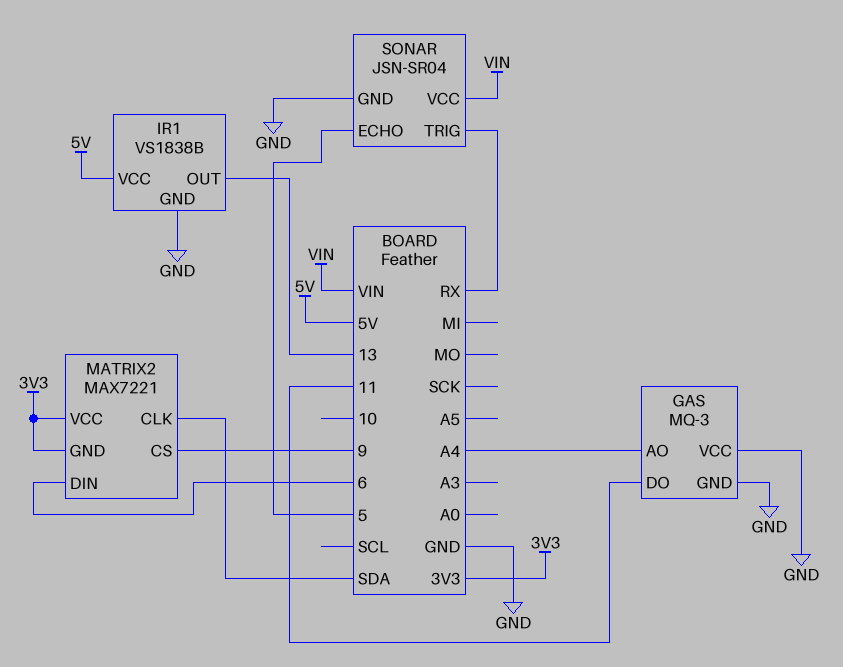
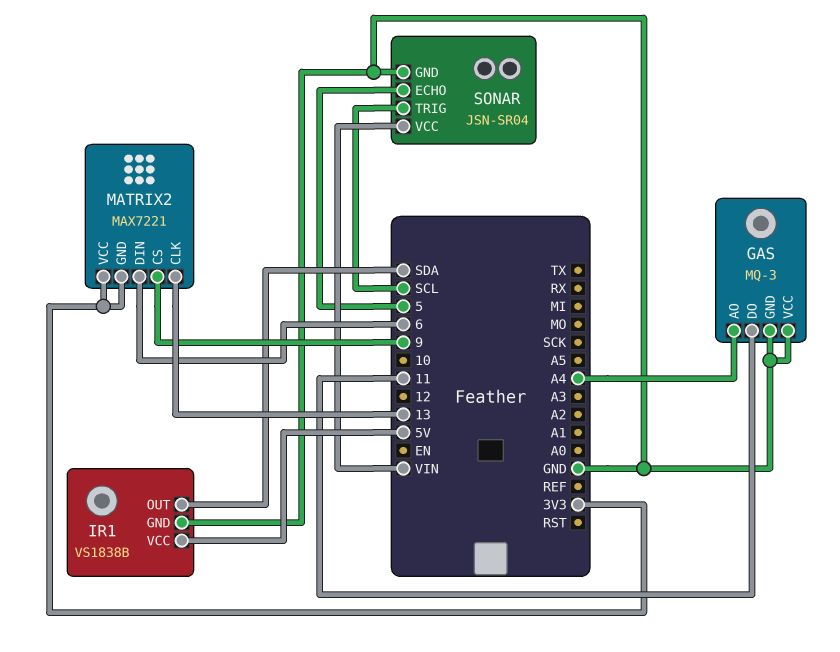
IR1 pin OUT: 13 -> SDA
MATRIX2 pin CLK: SDA -> 13
SONAR pin TRIG: RX -> SCL

